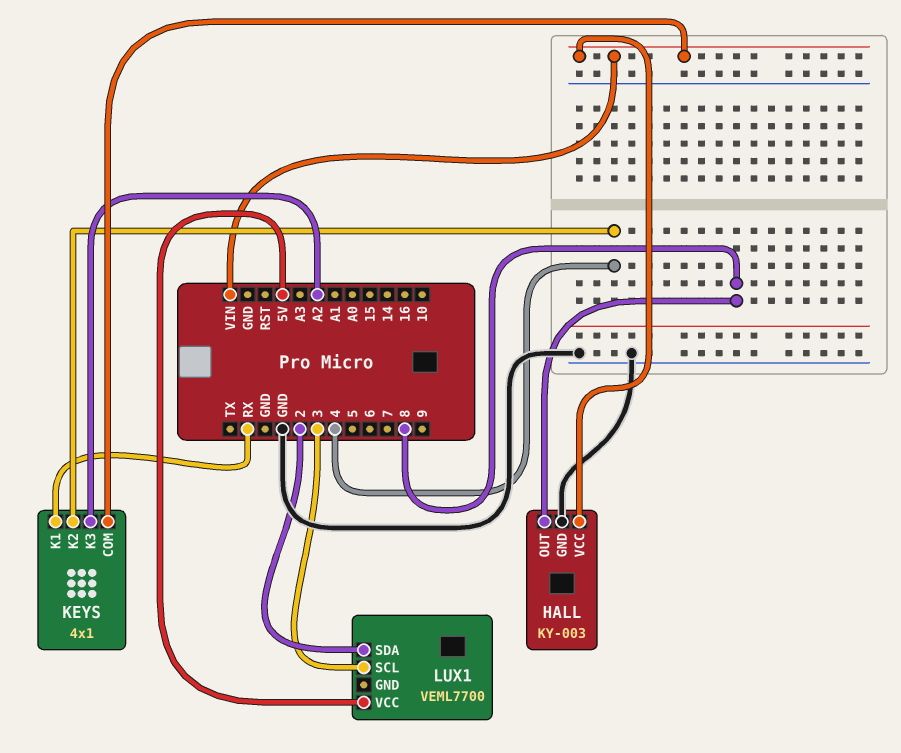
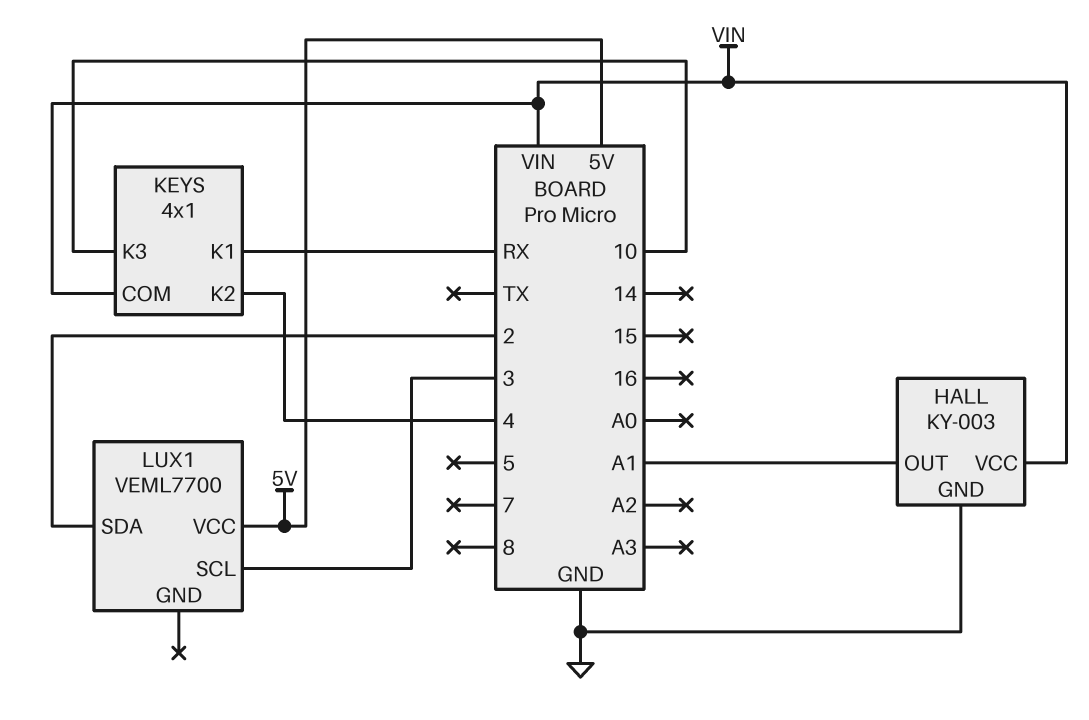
HALL pin OUT: 8 -> A1
KEYS pin K3: A2 -> 10

